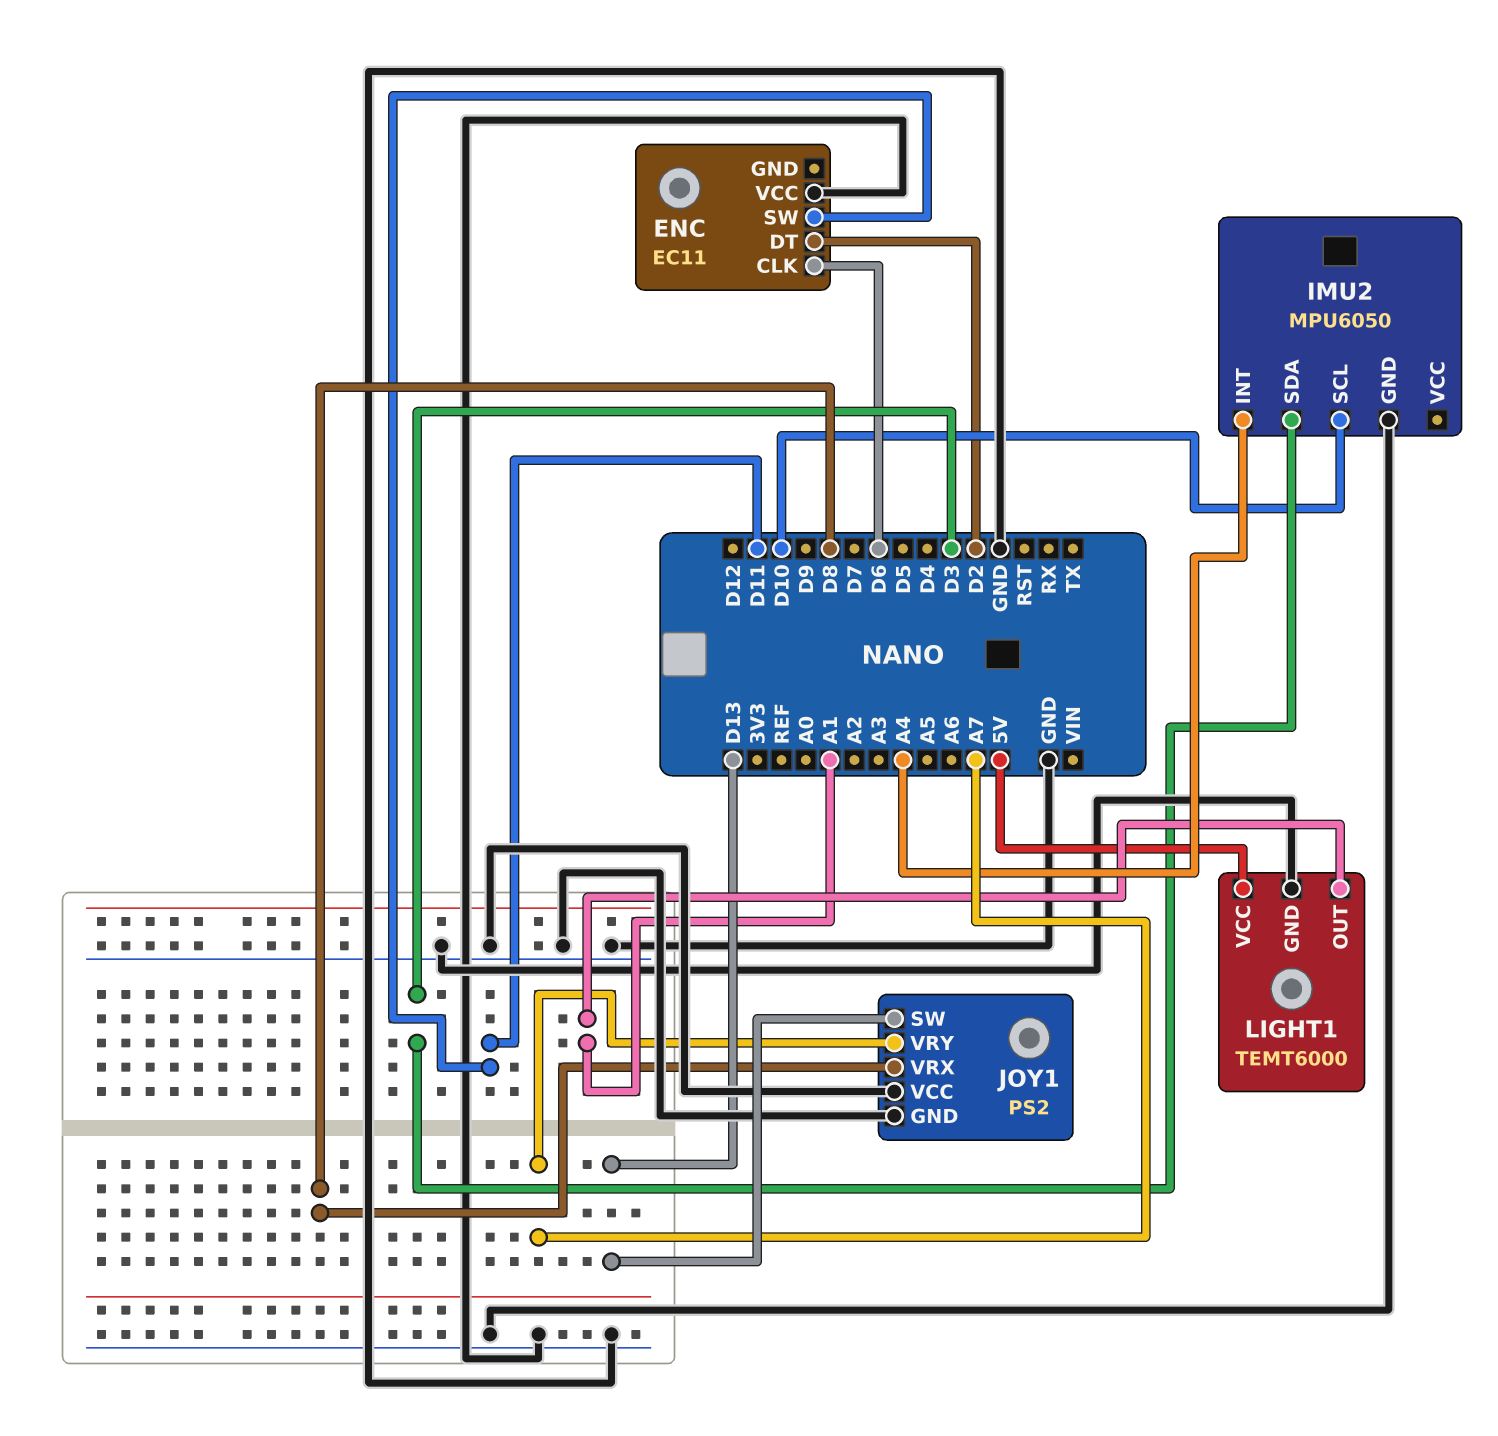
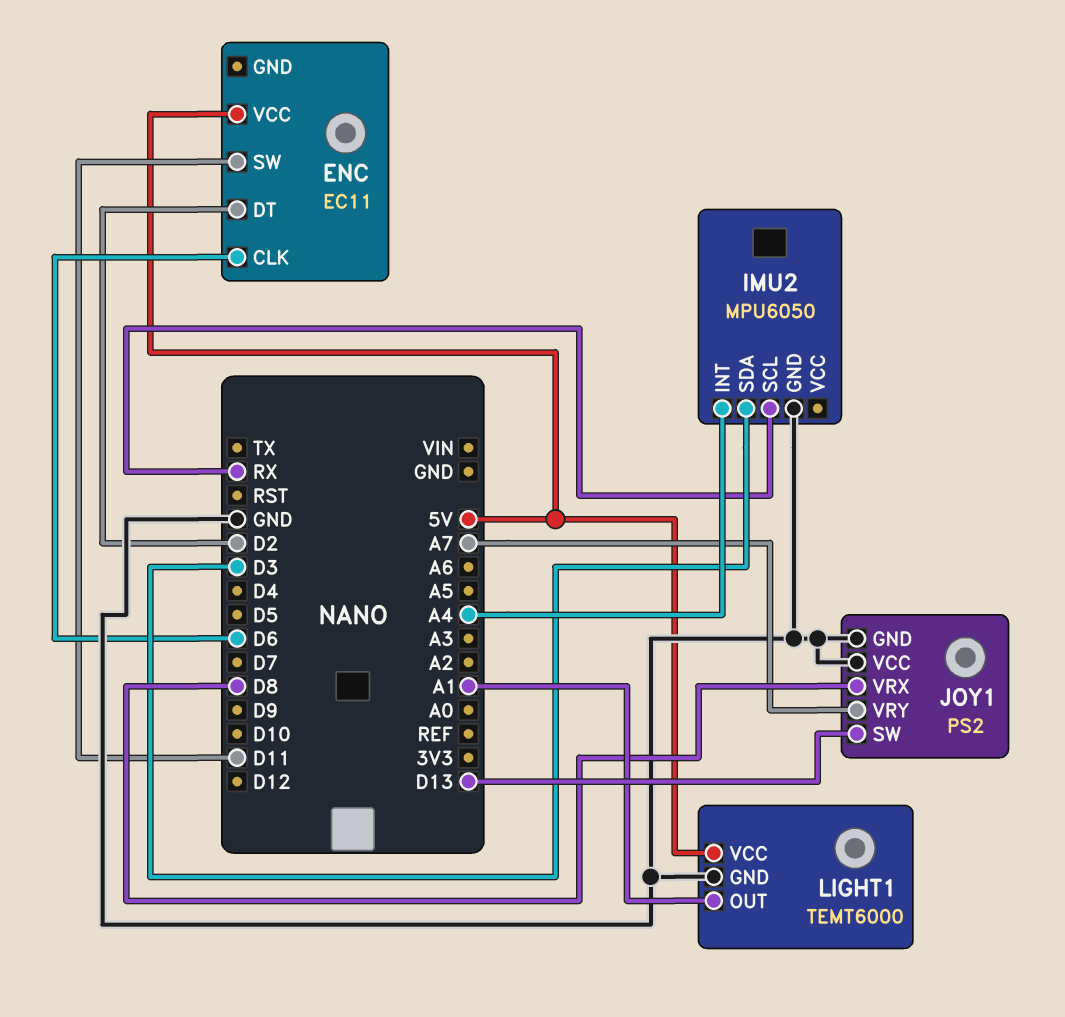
ENC pin VCC: GND -> 5V
IMU2 pin SCL: D10 -> RX

